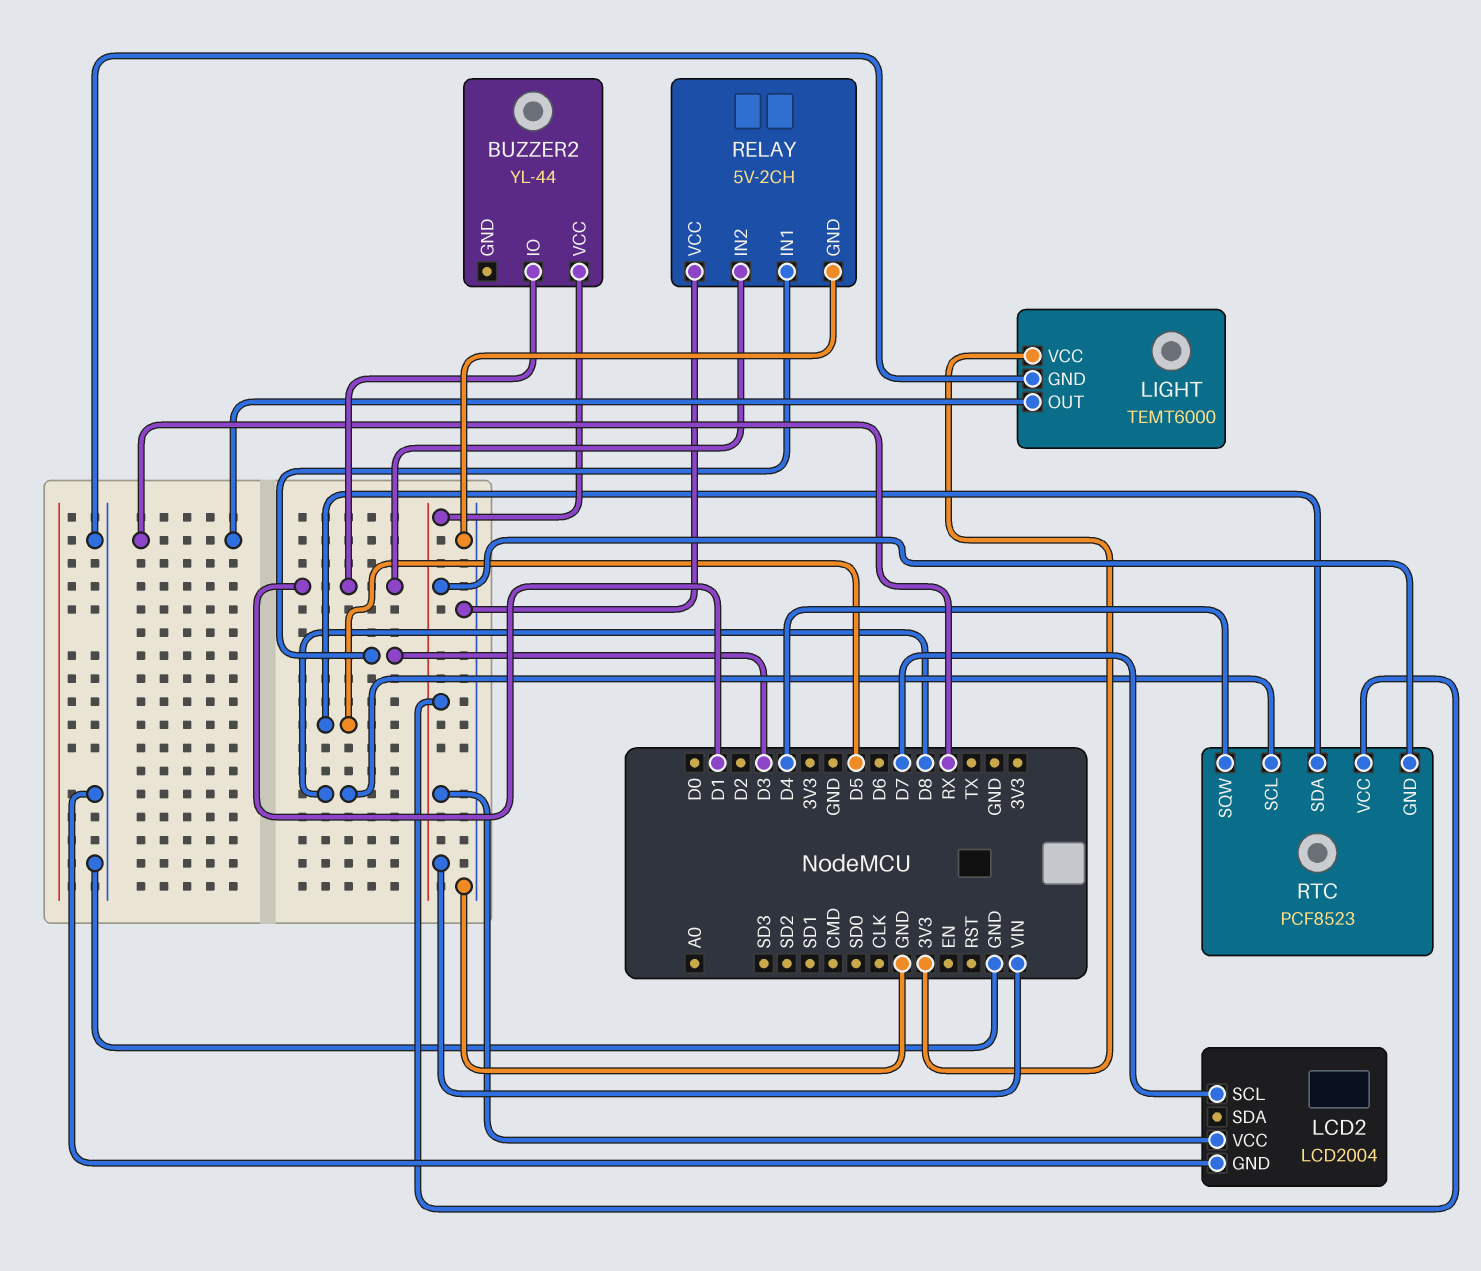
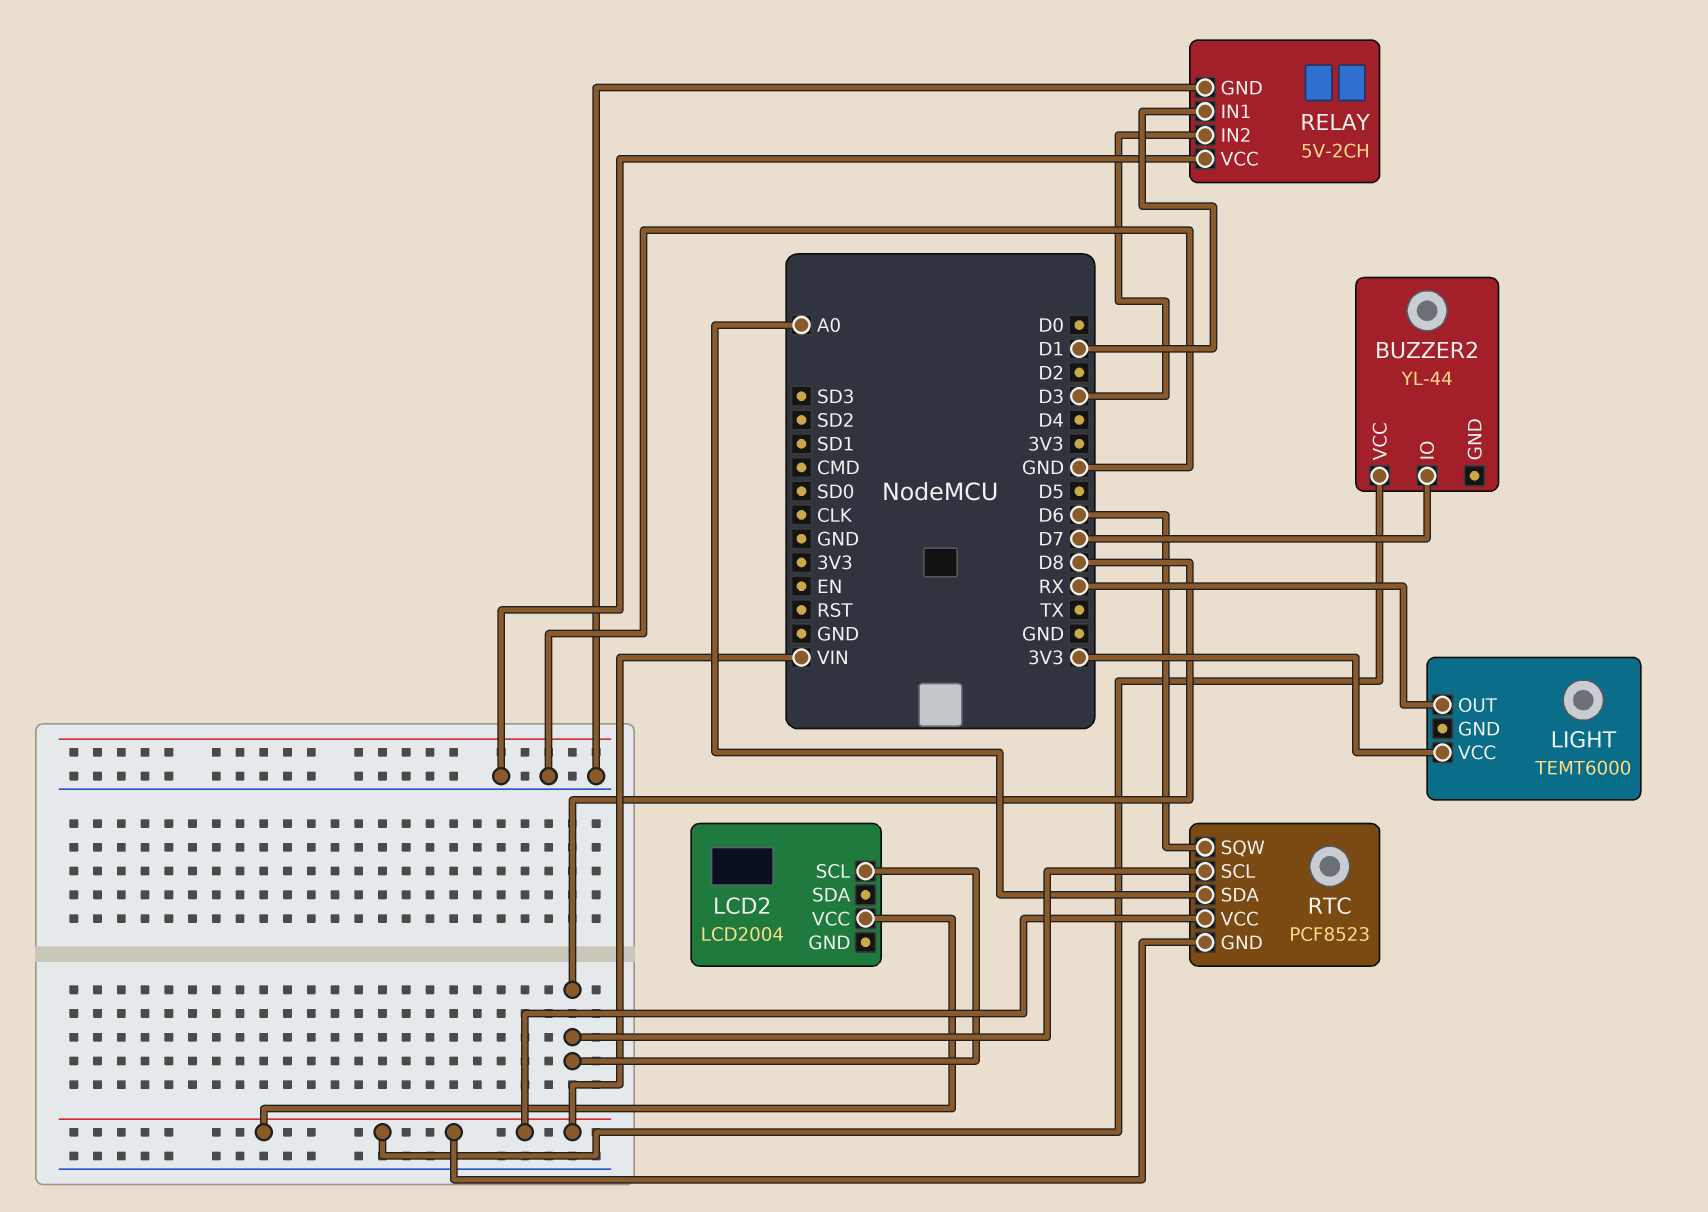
BUZZER2 pin IO: D1 -> D7
LCD2 pin GND: GND -> none
LCD2 pin SCL: D7 -> D8
LIGHT pin GND: GND -> none
RELAY pin IN1: D3 -> D1
RELAY pin IN2: D1 -> D3
RTC pin SDA: D5 -> A0
RTC pin SQW: D4 -> D6

